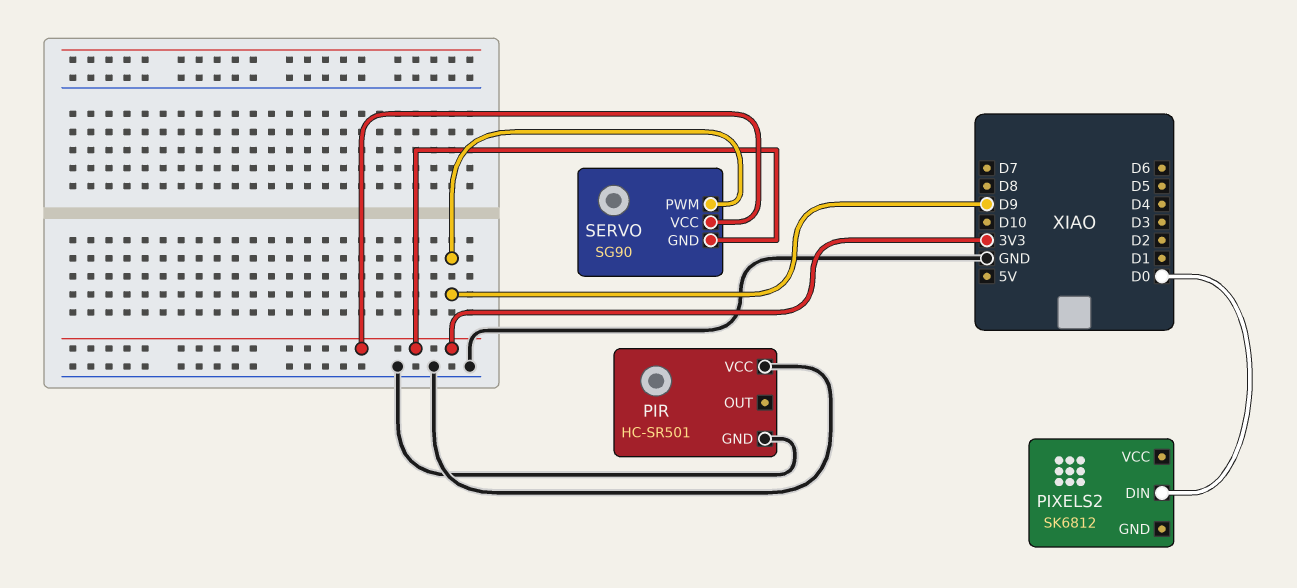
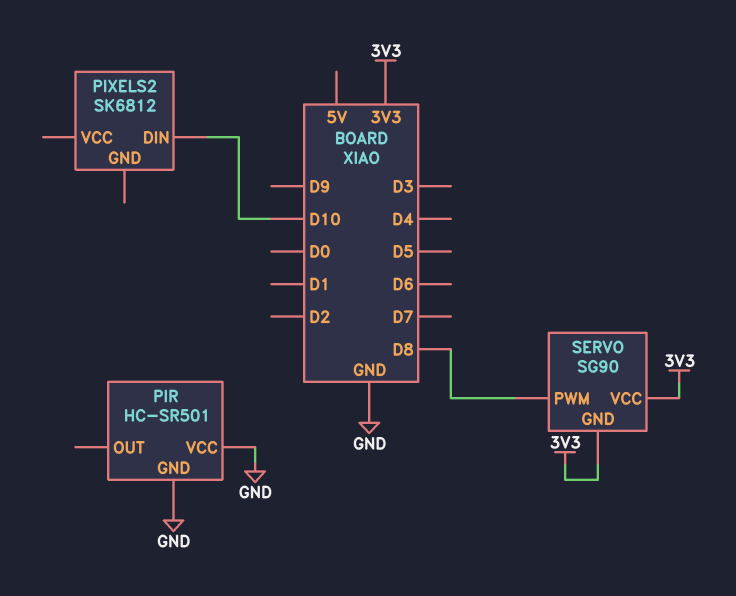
PIXELS2 pin DIN: D0 -> D10
SERVO pin PWM: D9 -> D8

